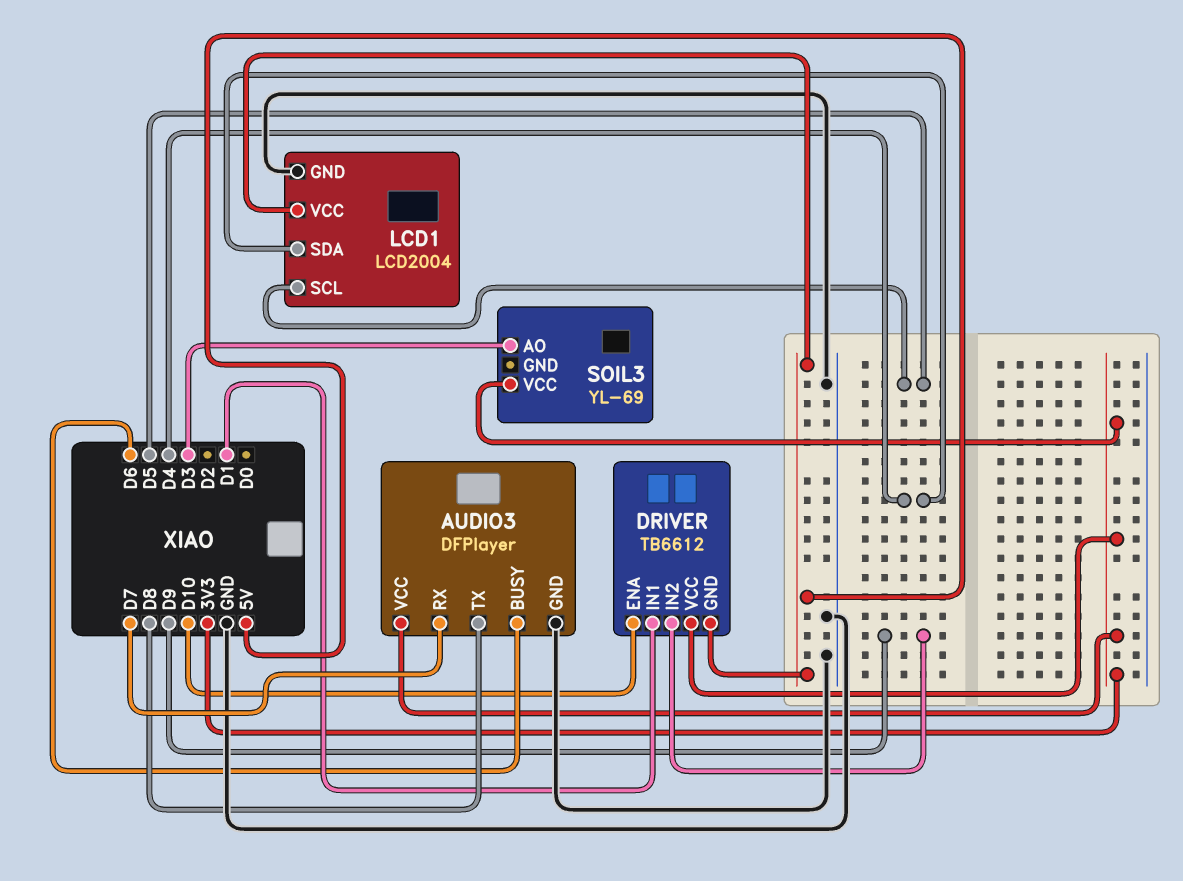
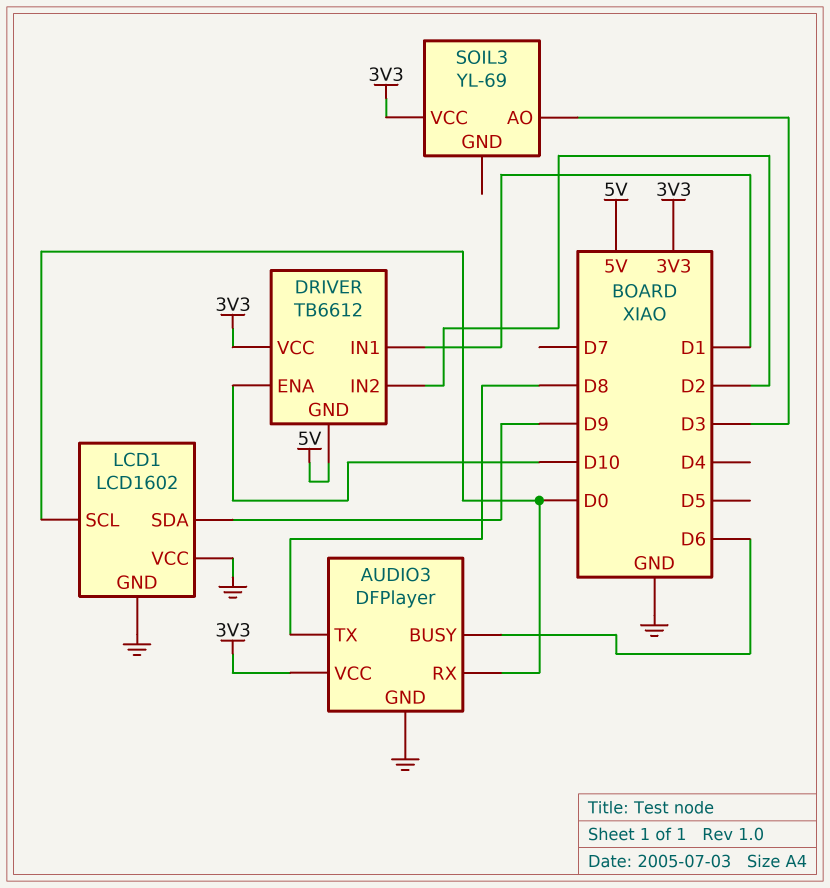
AUDIO3 pin RX: D7 -> D0
DRIVER pin IN2: D9 -> D2
LCD1: LCD2004 -> LCD1602
LCD1 pin SCL: D5 -> D0
LCD1 pin SDA: D4 -> D9
LCD1 pin VCC: 5V -> GND

